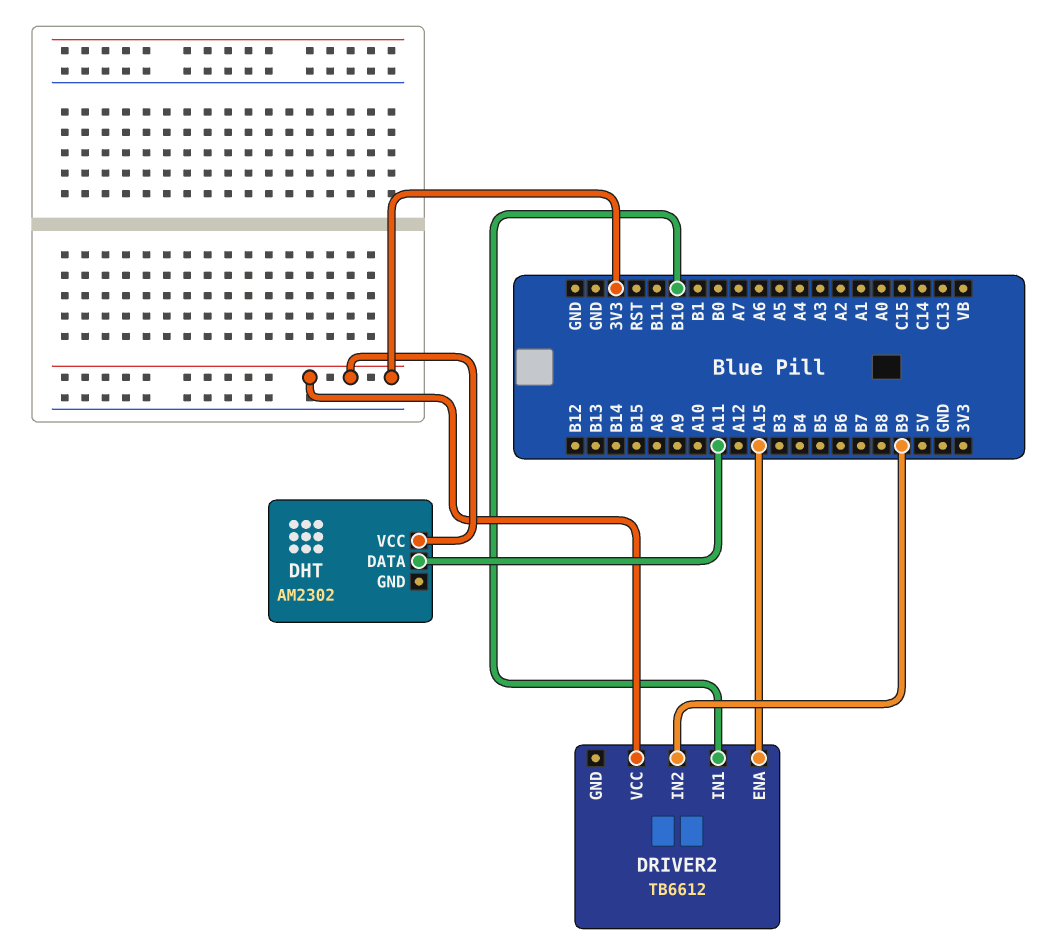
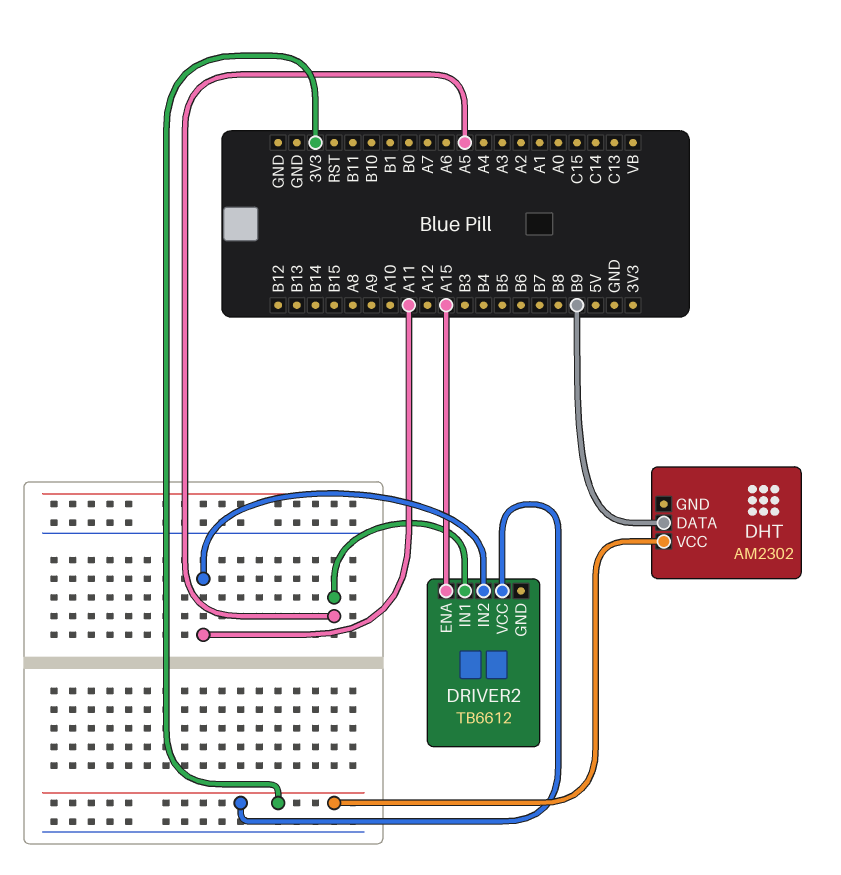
DHT pin DATA: A11 -> B9
DRIVER2 pin IN1: B10 -> A5
DRIVER2 pin IN2: B9 -> A11

